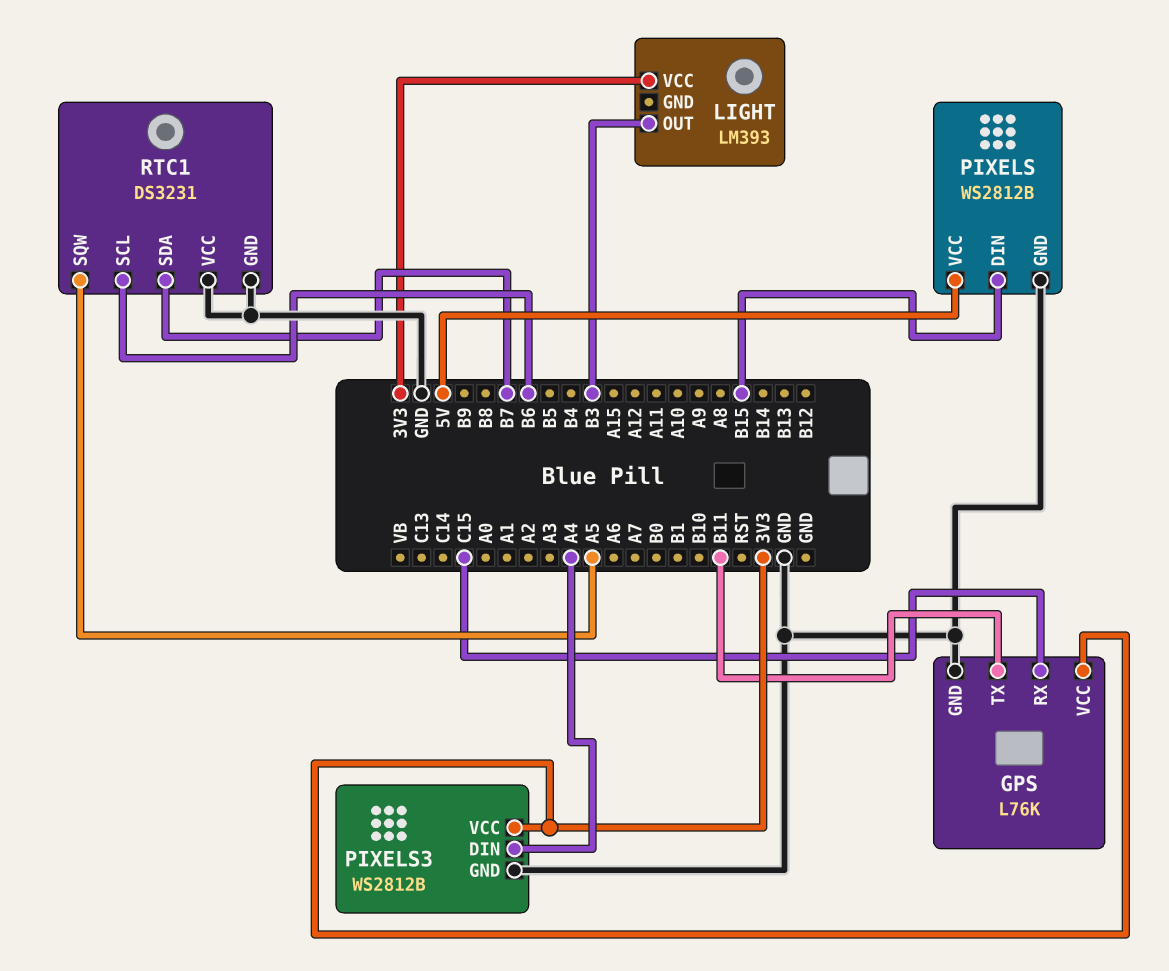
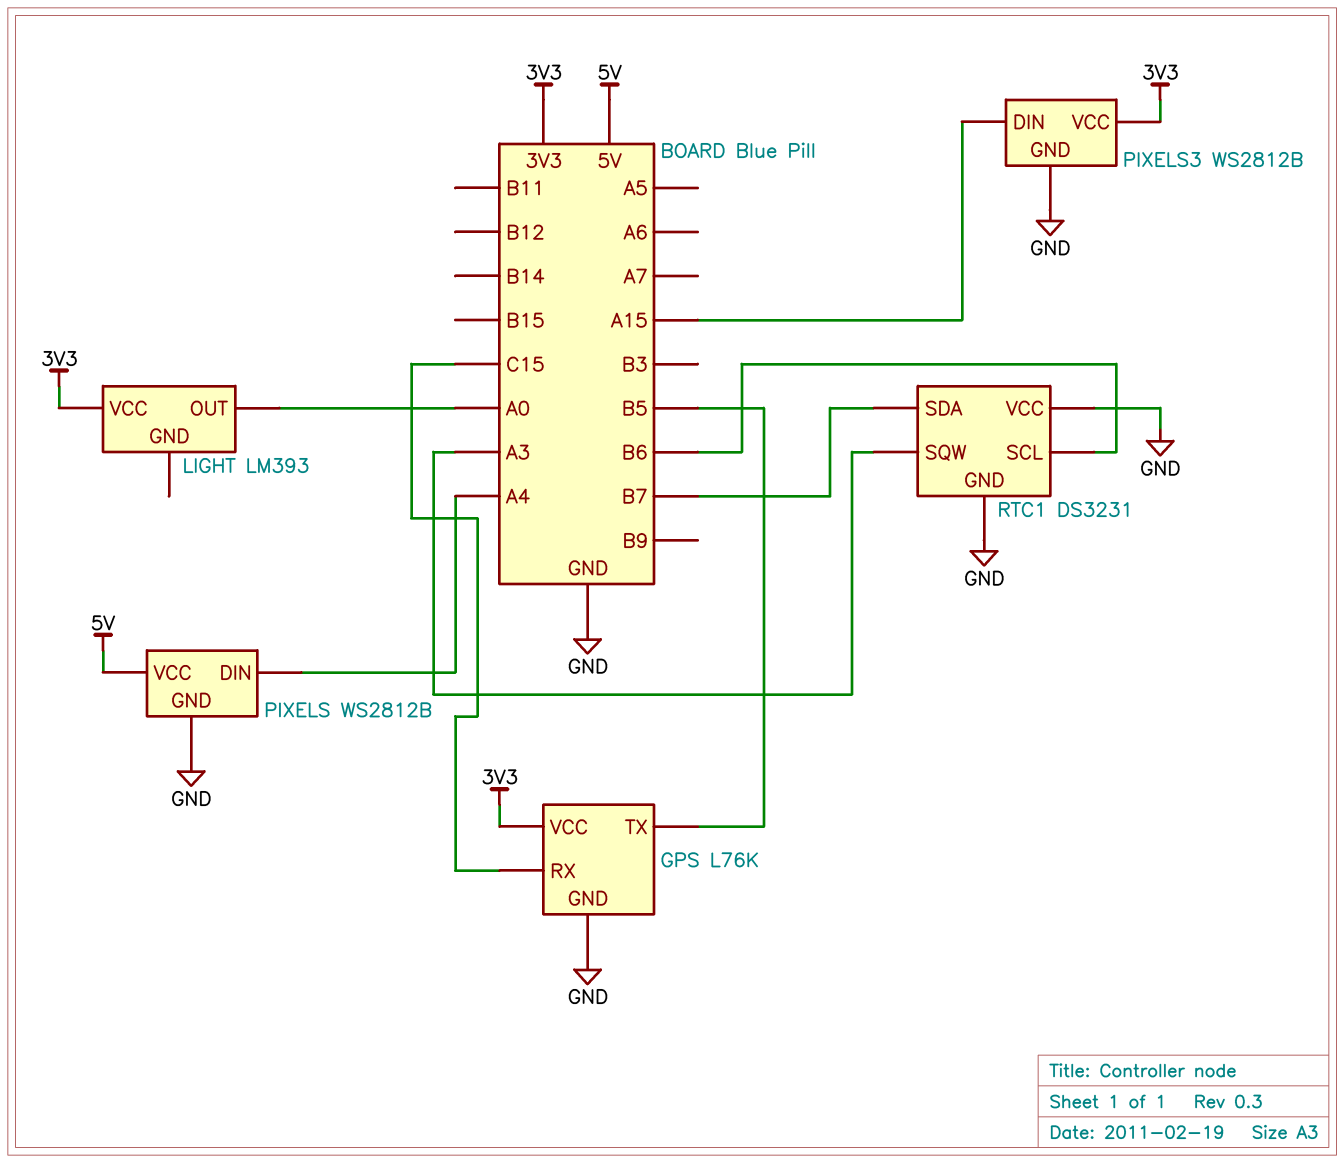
GPS pin TX: B11 -> B5
LIGHT pin OUT: B3 -> A0
PIXELS pin DIN: B15 -> A4
PIXELS3 pin DIN: A4 -> A15
RTC1 pin SQW: A5 -> A3

